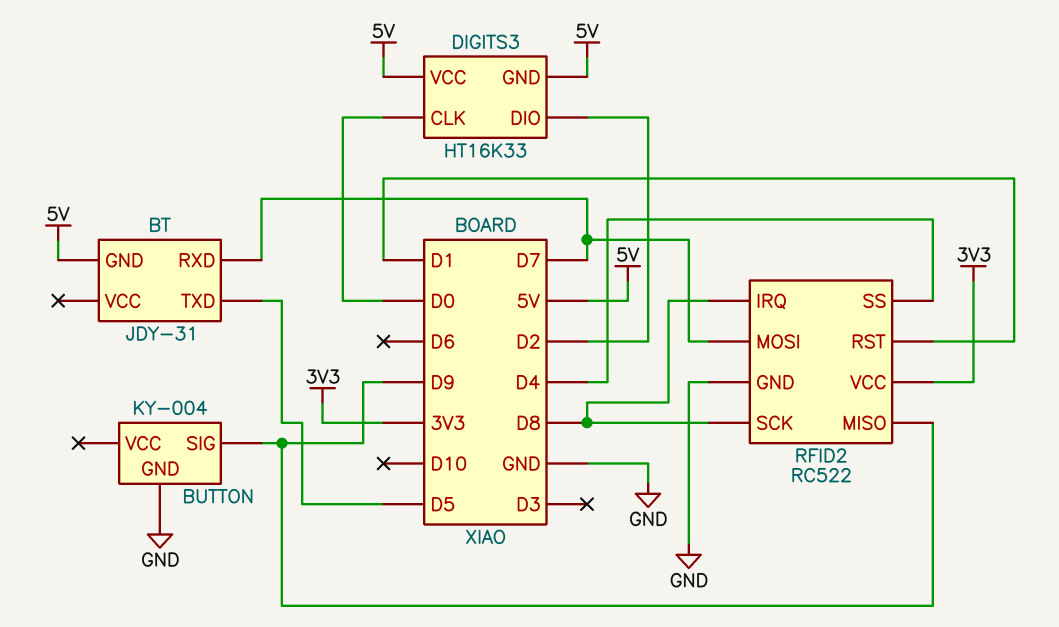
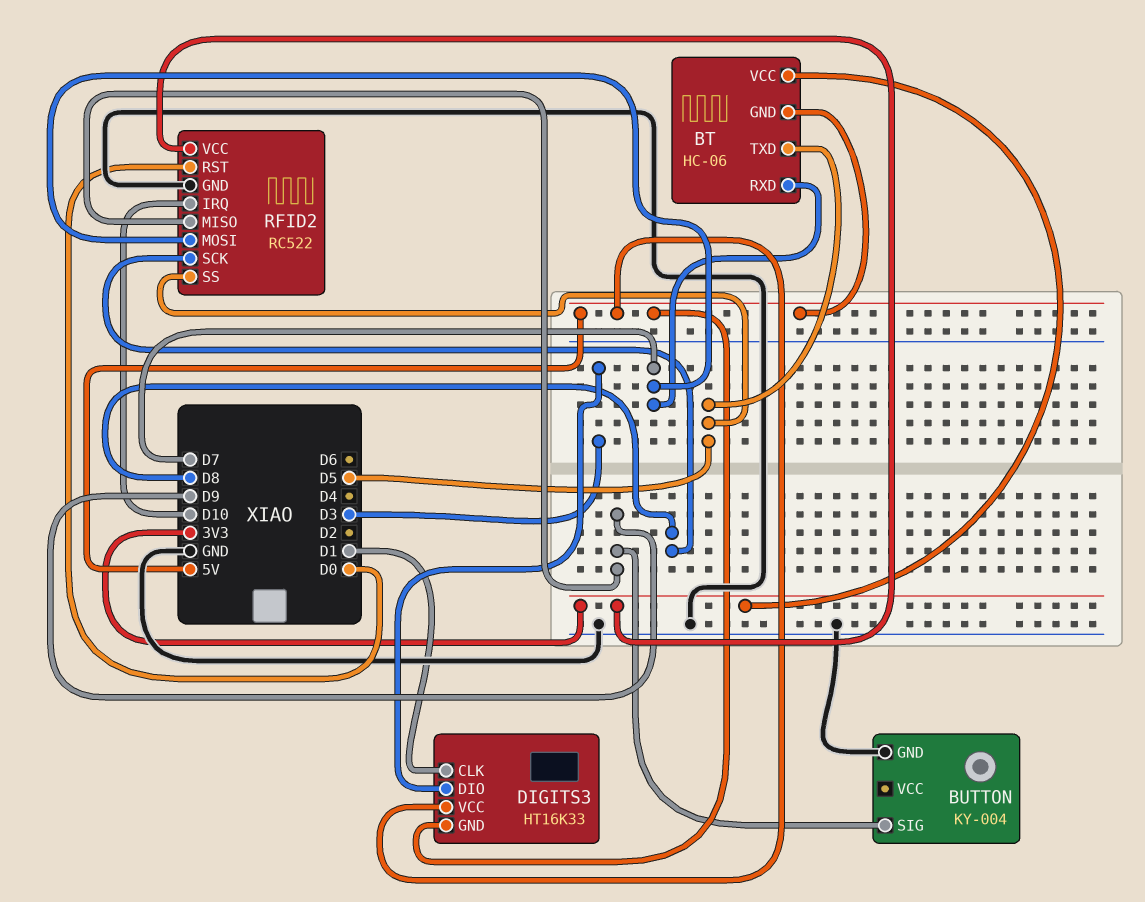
BT: JDY-31 -> HC-06
BT pin VCC: none -> 3V3
DIGITS3 pin CLK: D0 -> D1
DIGITS3 pin DIO: D2 -> D3
RFID2 pin IRQ: D8 -> D10
RFID2 pin RST: D1 -> D0
RFID2 pin SS: D4 -> D5

